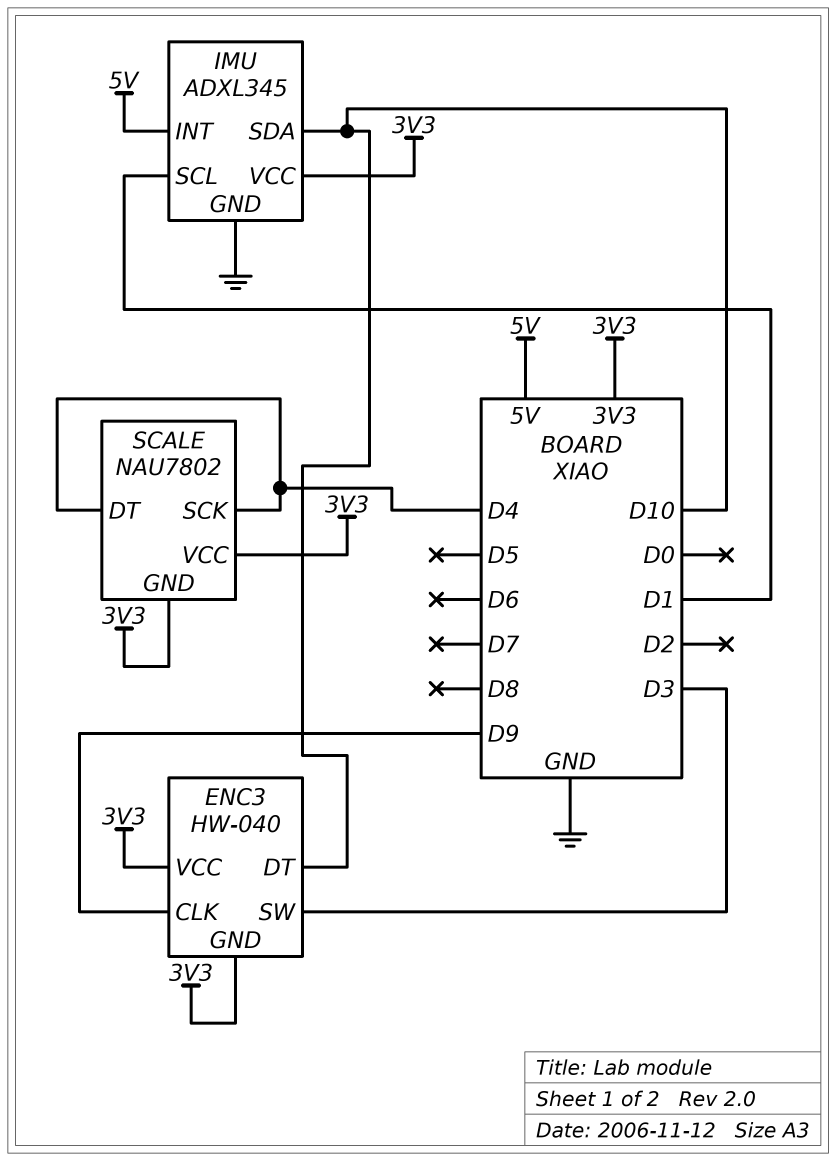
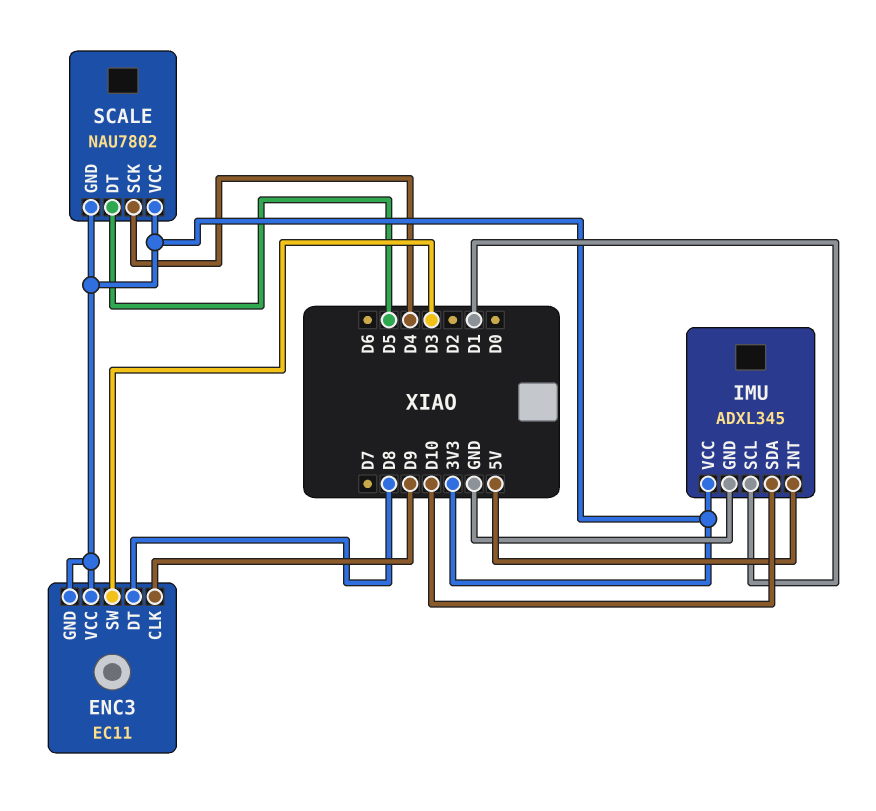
ENC3: HW-040 -> EC11
ENC3 pin DT: D10 -> D8
SCALE pin DT: D4 -> D5

